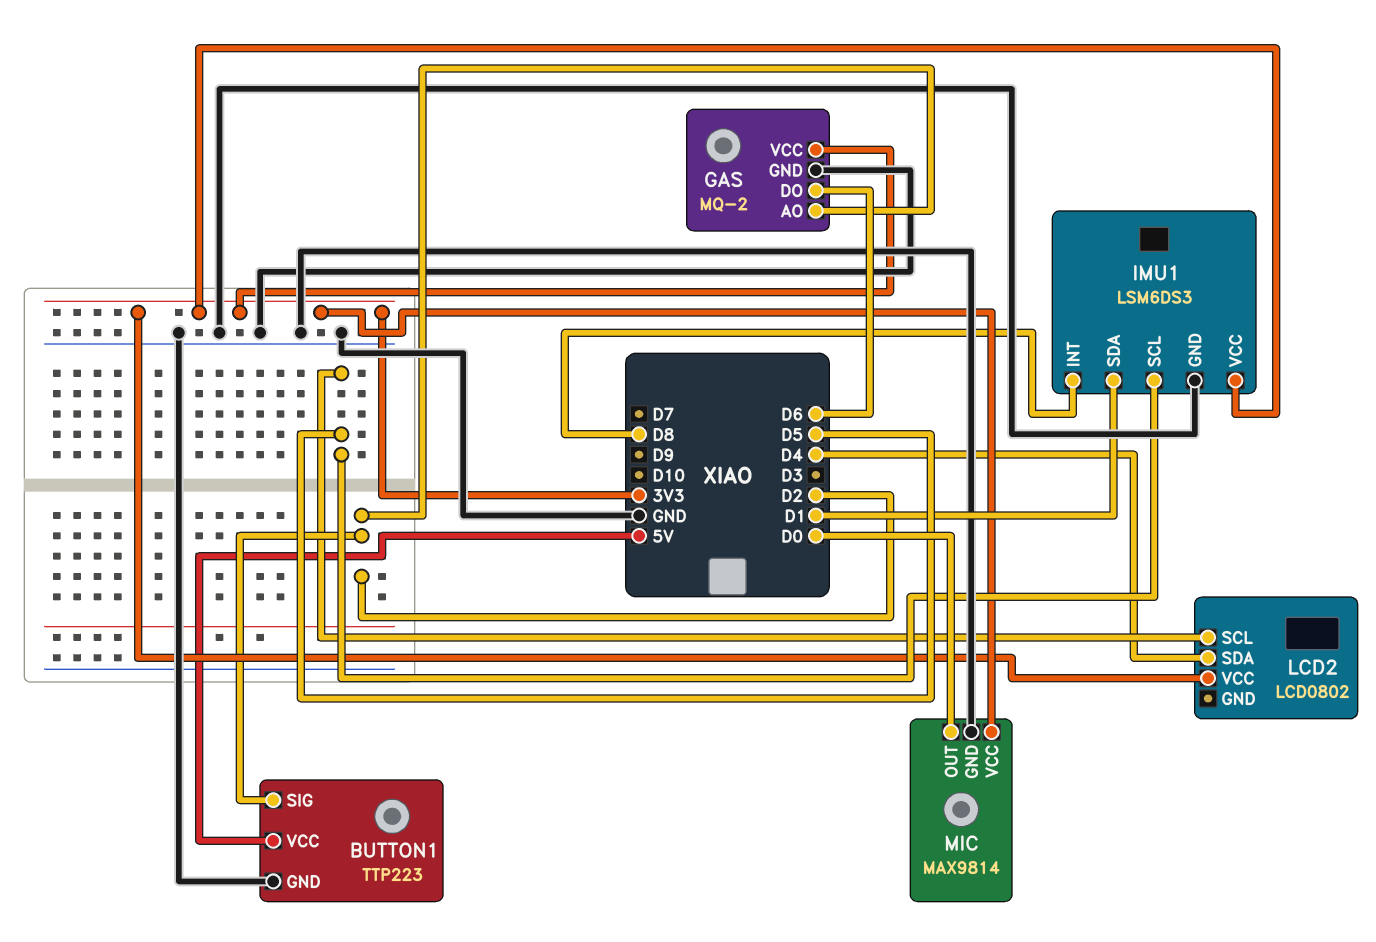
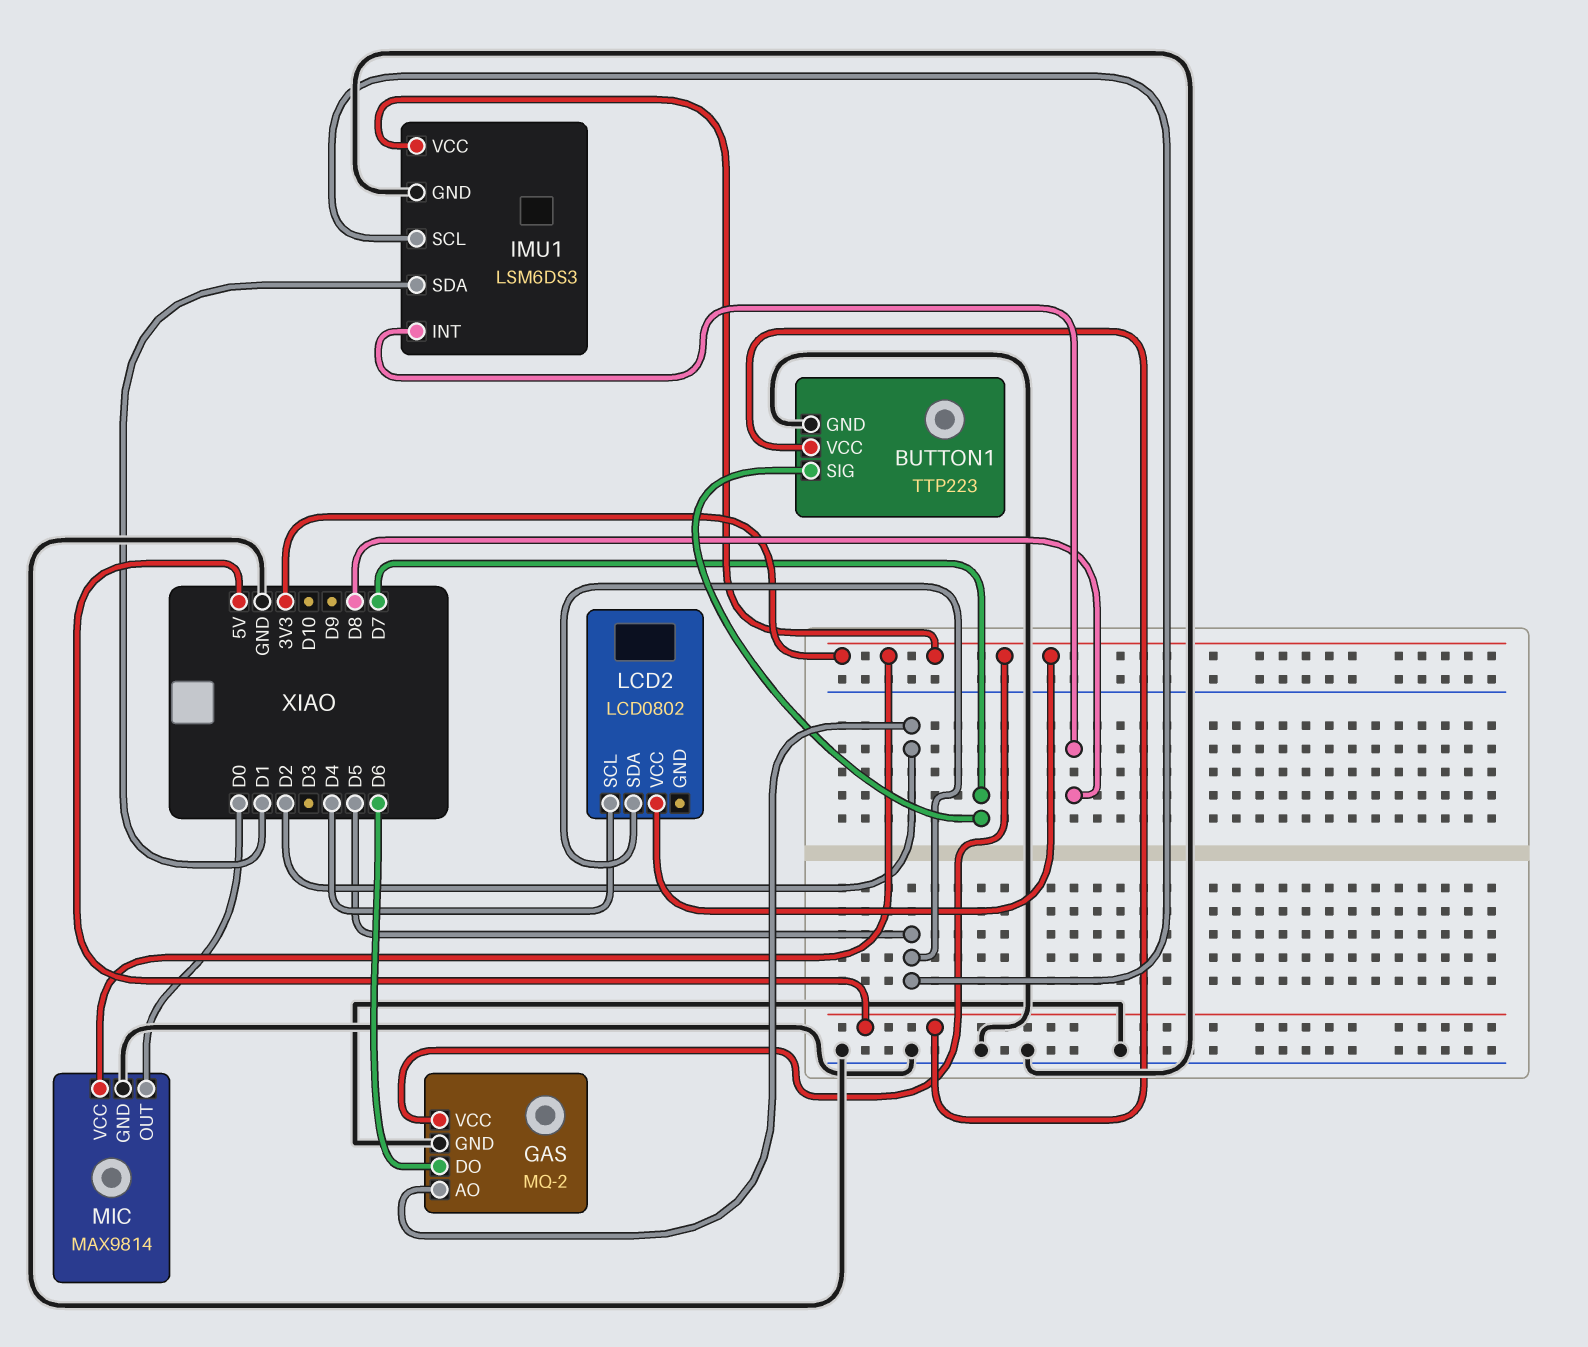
BUTTON1 pin SIG: D2 -> D7
LCD2 pin SCL: D5 -> D4
LCD2 pin SDA: D4 -> D5

